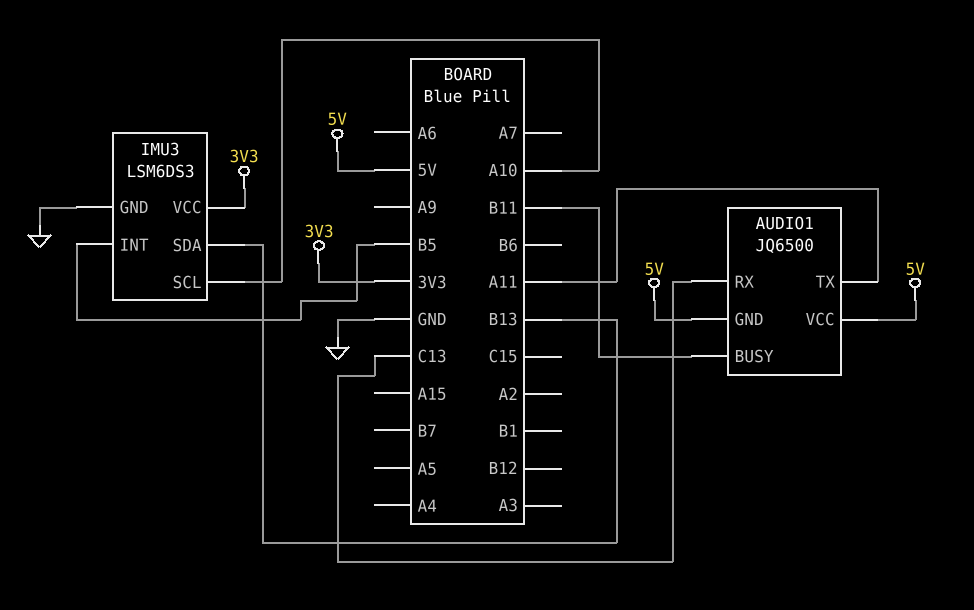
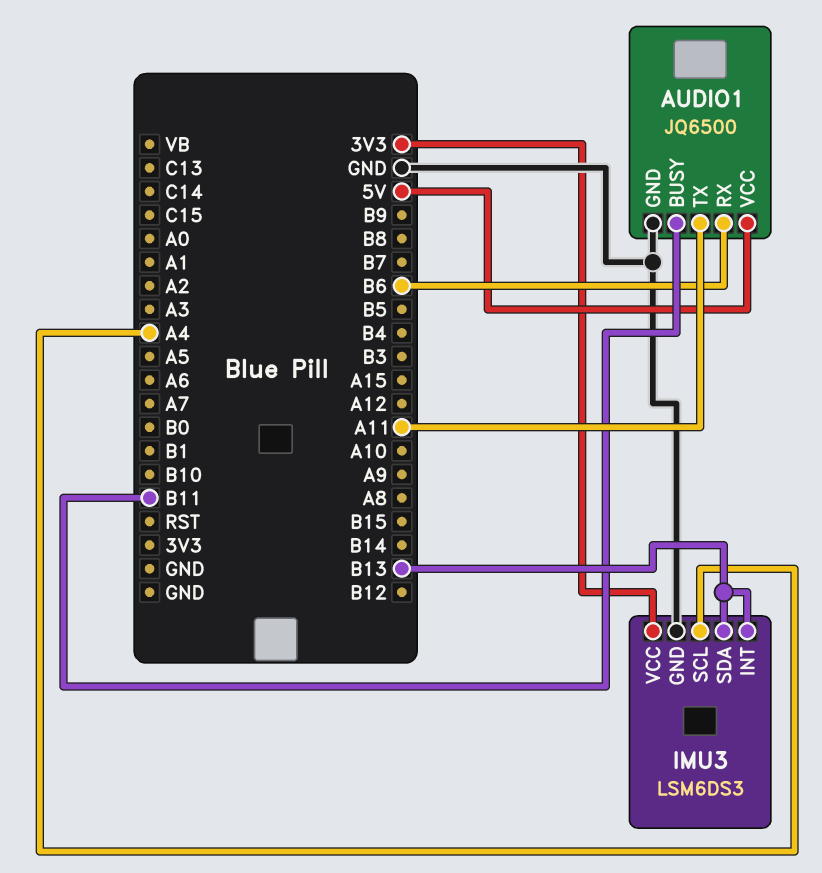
AUDIO1 pin GND: 5V -> GND
AUDIO1 pin RX: C13 -> B6
IMU3 pin INT: B5 -> B13
IMU3 pin SCL: A10 -> A4

